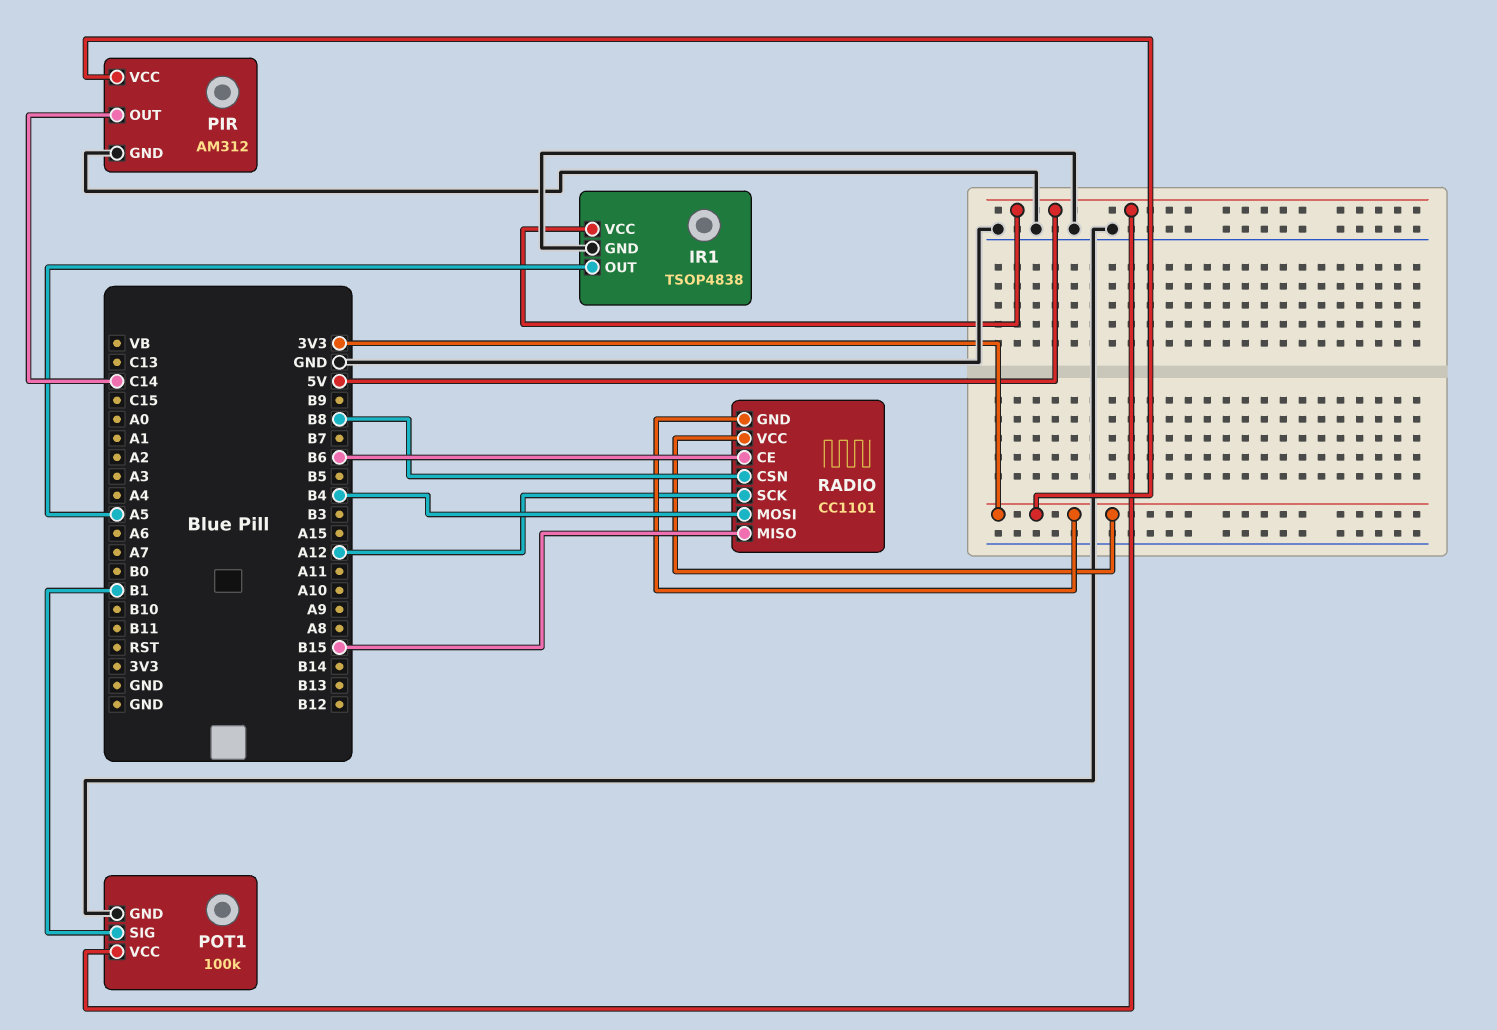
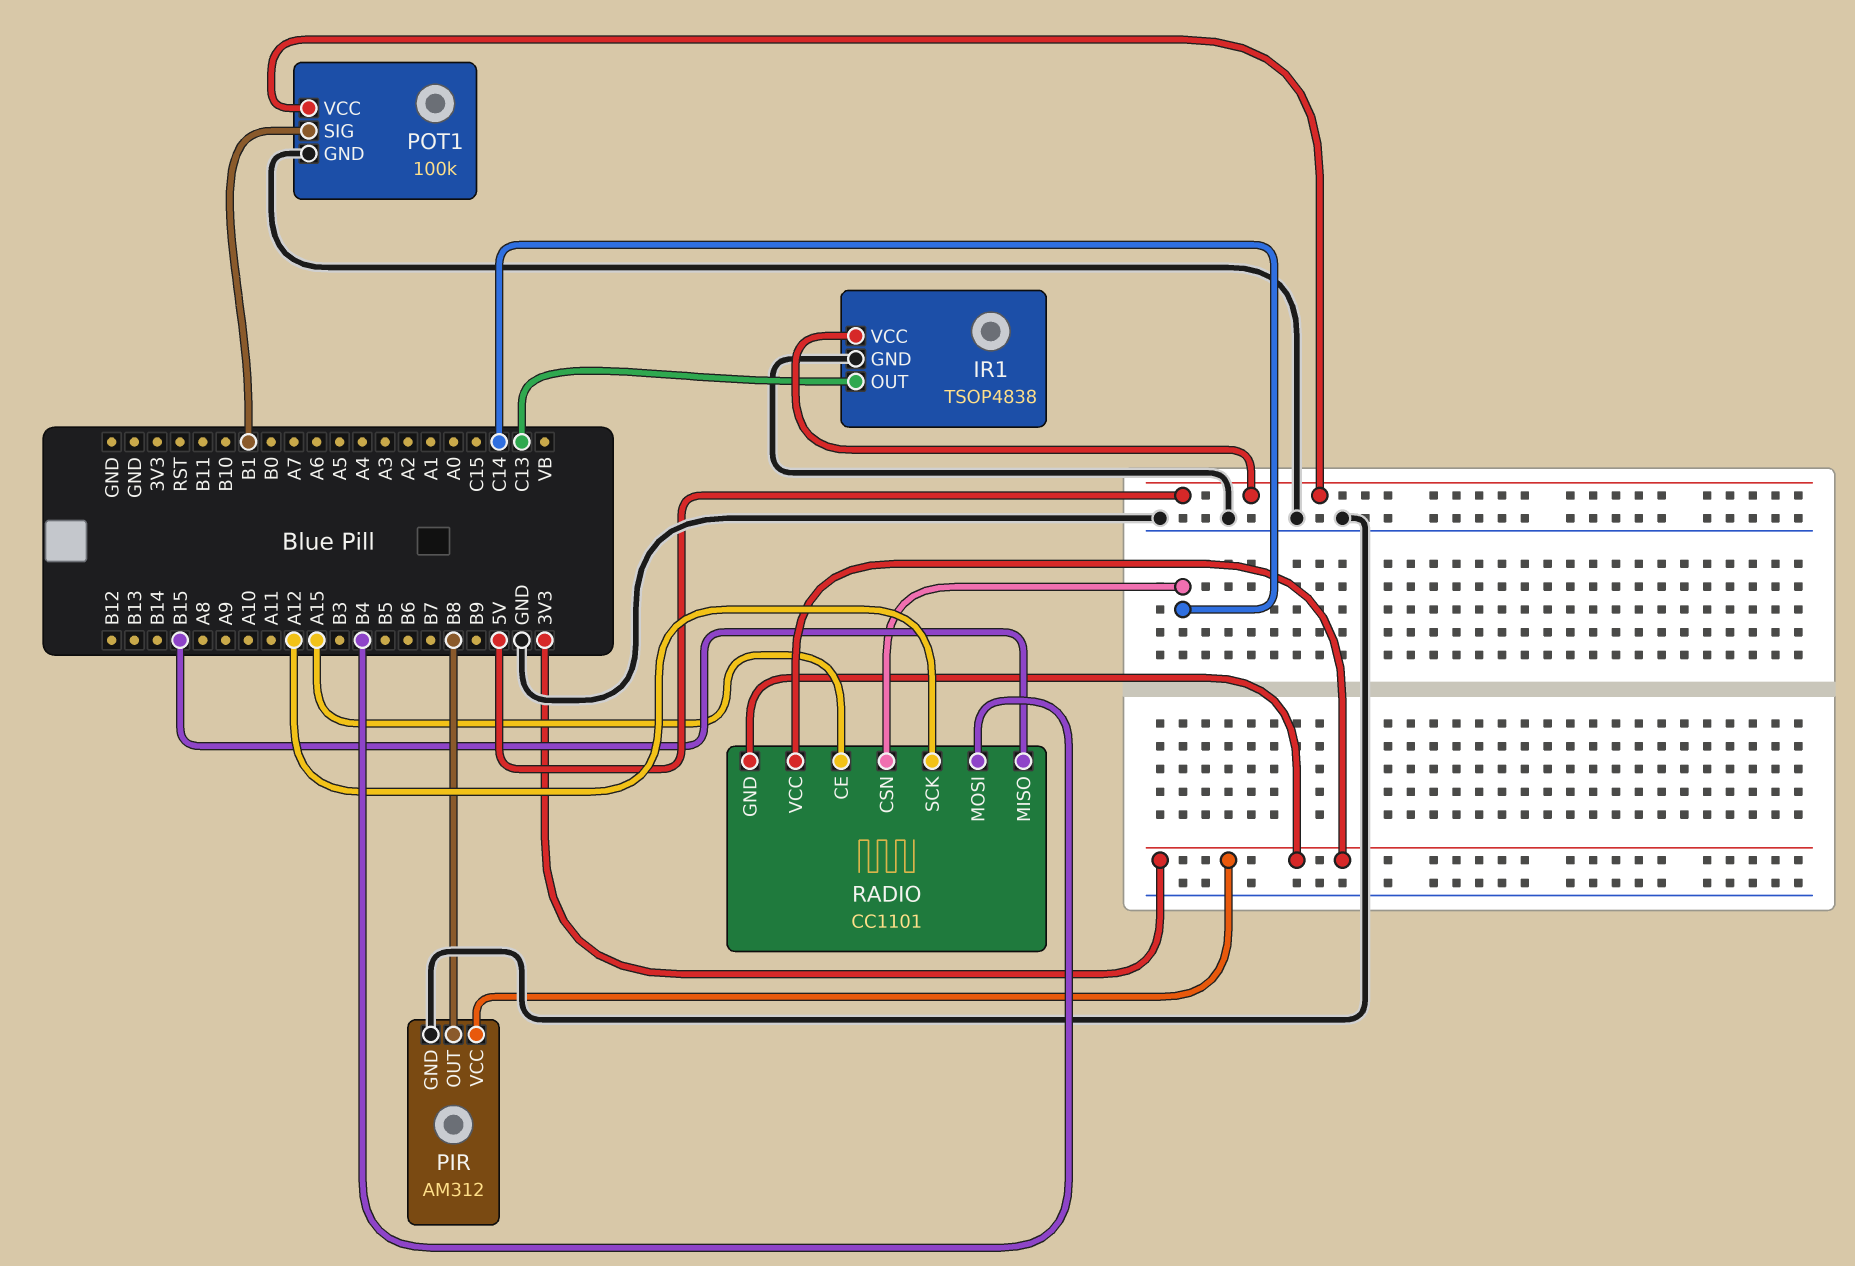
IR1 pin OUT: A5 -> C13
PIR pin OUT: C14 -> B8
RADIO pin CE: B6 -> A15
RADIO pin CSN: B8 -> C14

